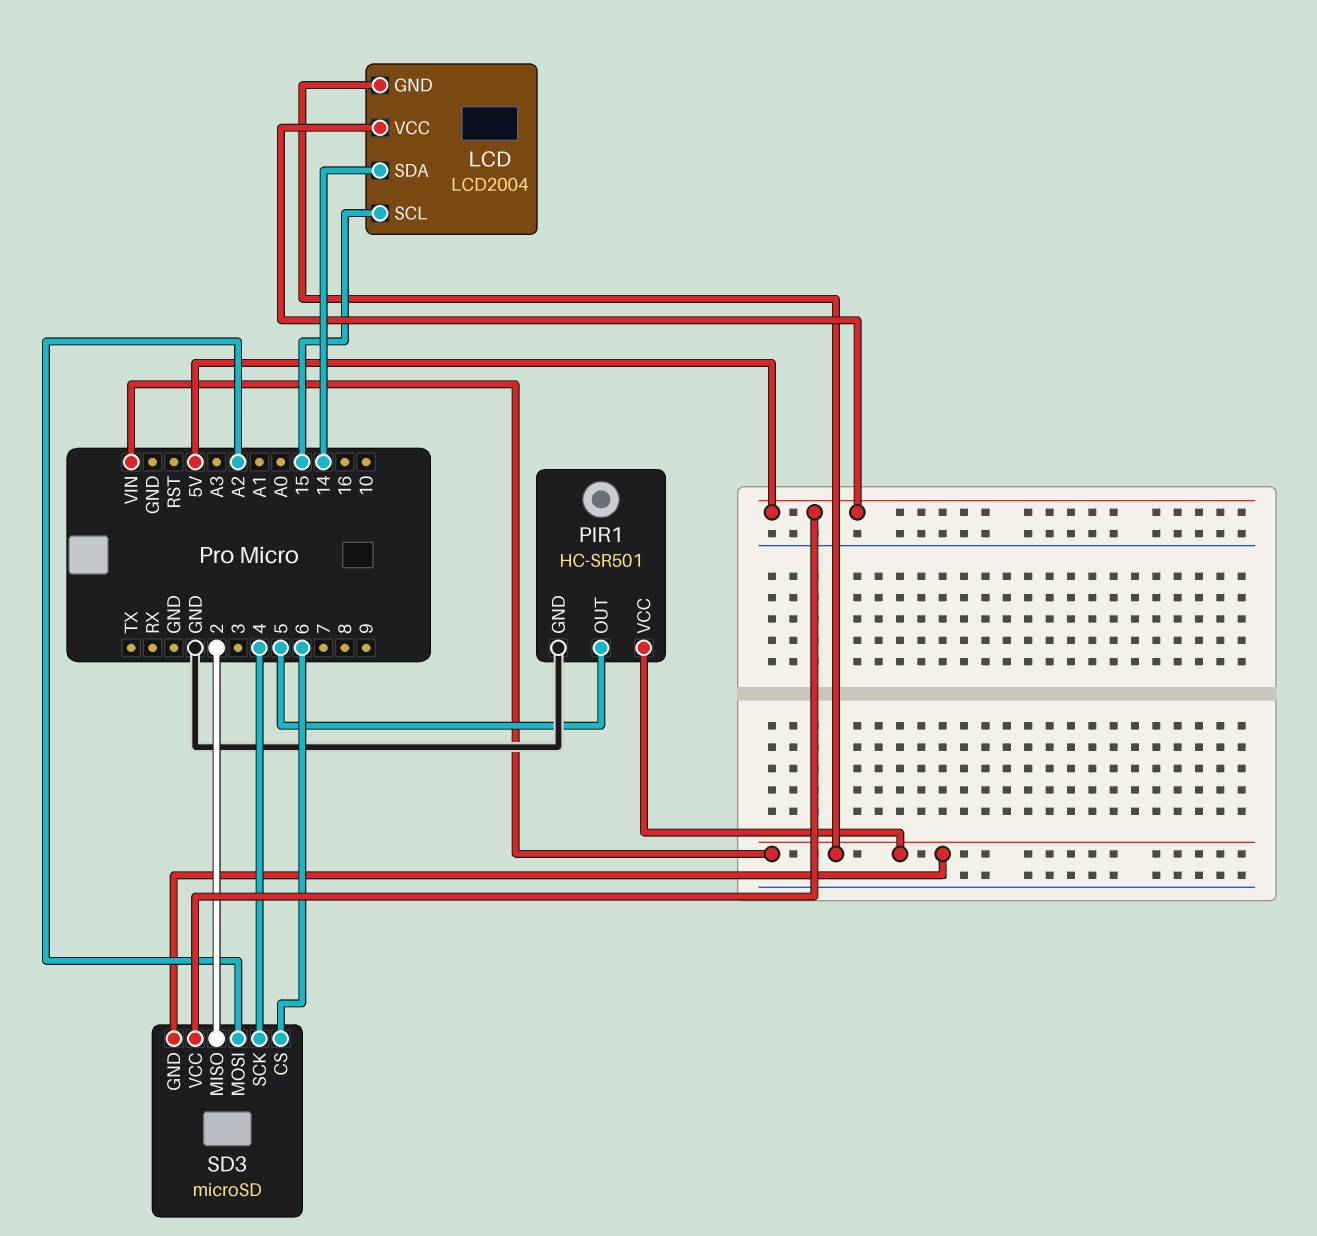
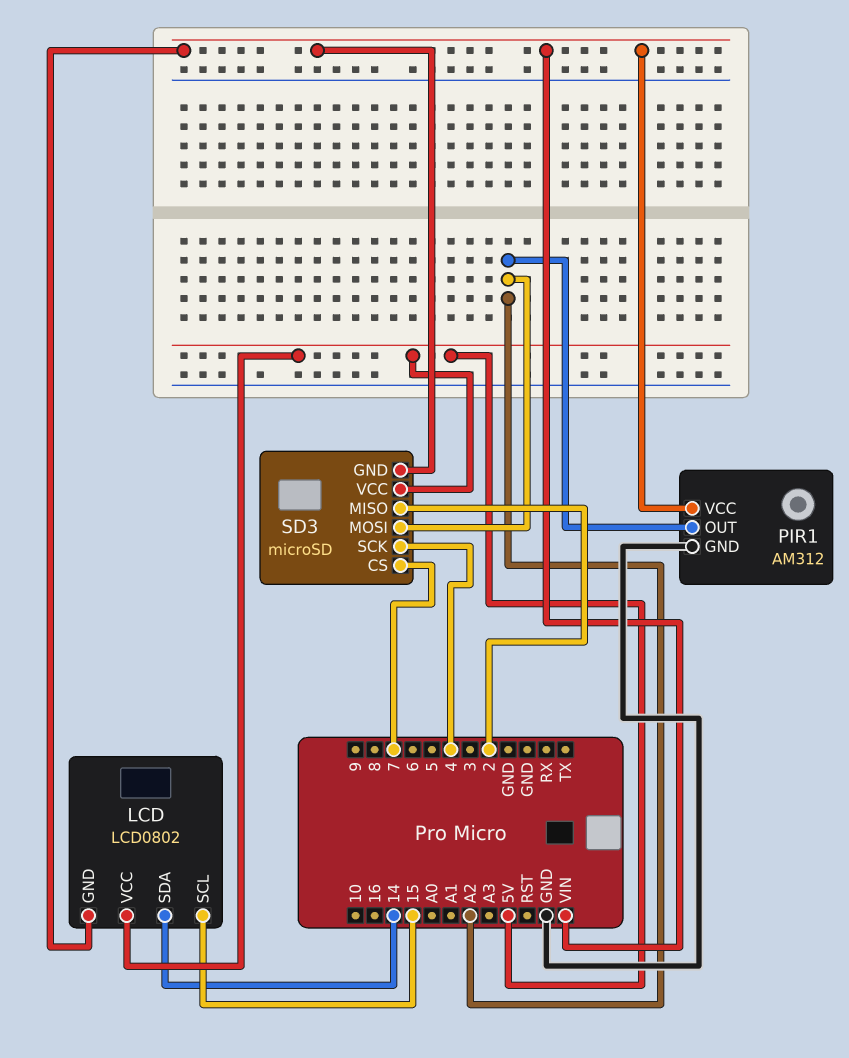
LCD: LCD2004 -> LCD0802
PIR1: HC-SR501 -> AM312
PIR1 pin OUT: 5 -> A2
SD3 pin CS: 6 -> 7

